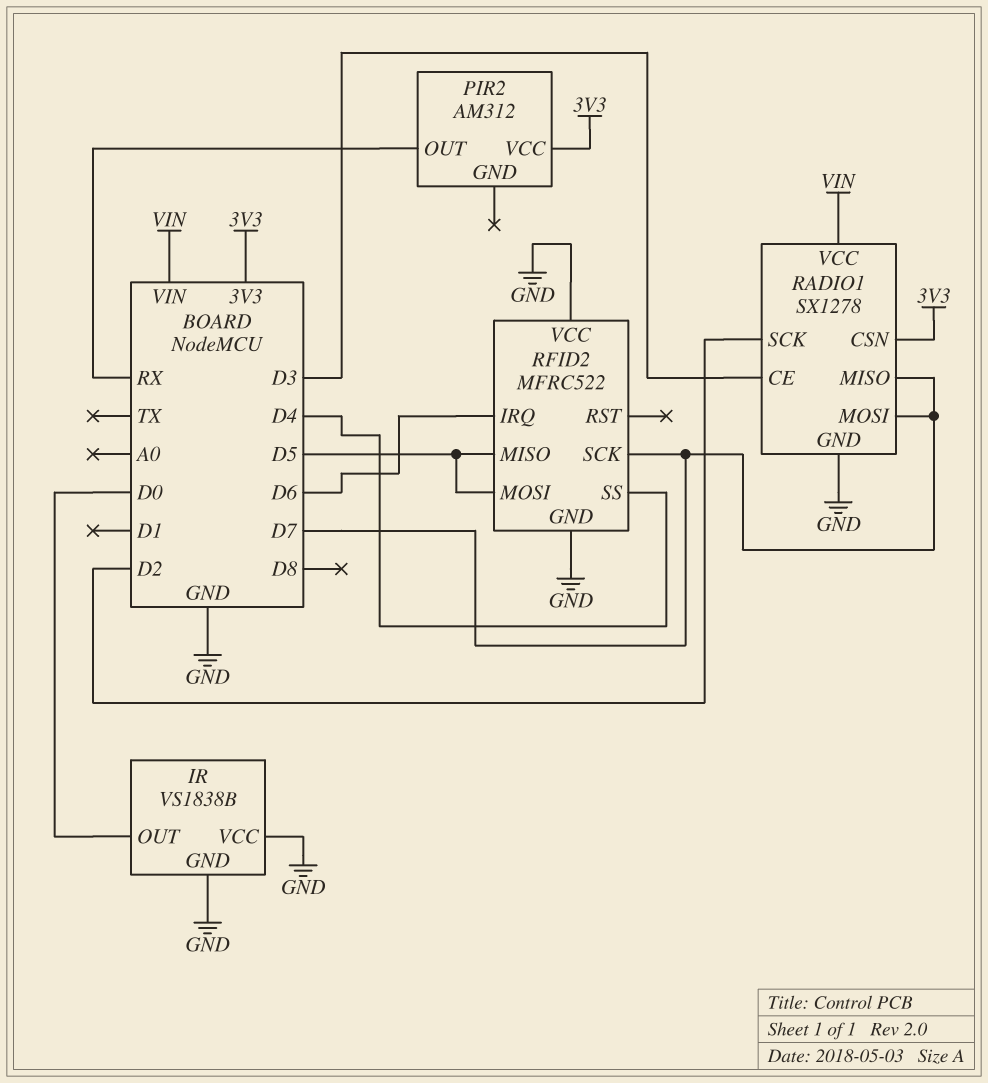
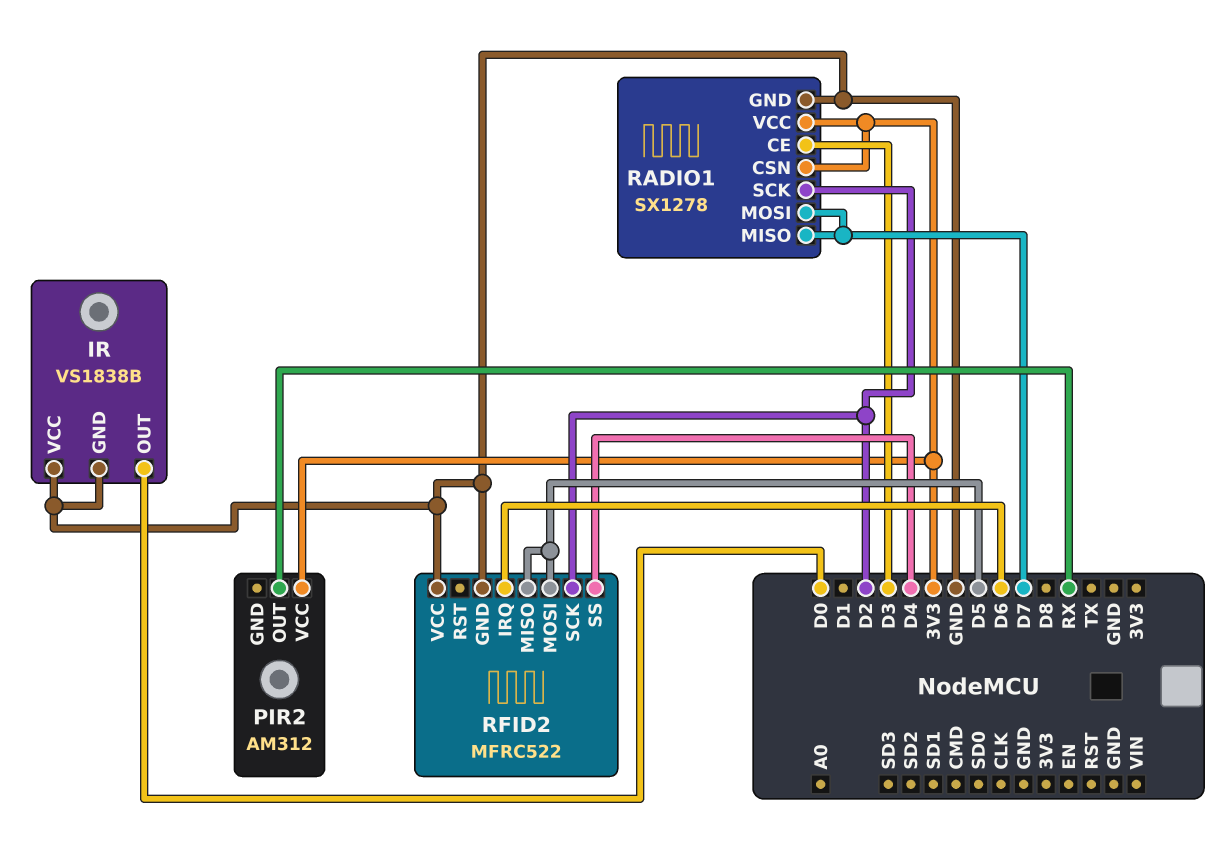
RADIO1 pin VCC: VIN -> 3V3
RFID2 pin SCK: D7 -> D2

